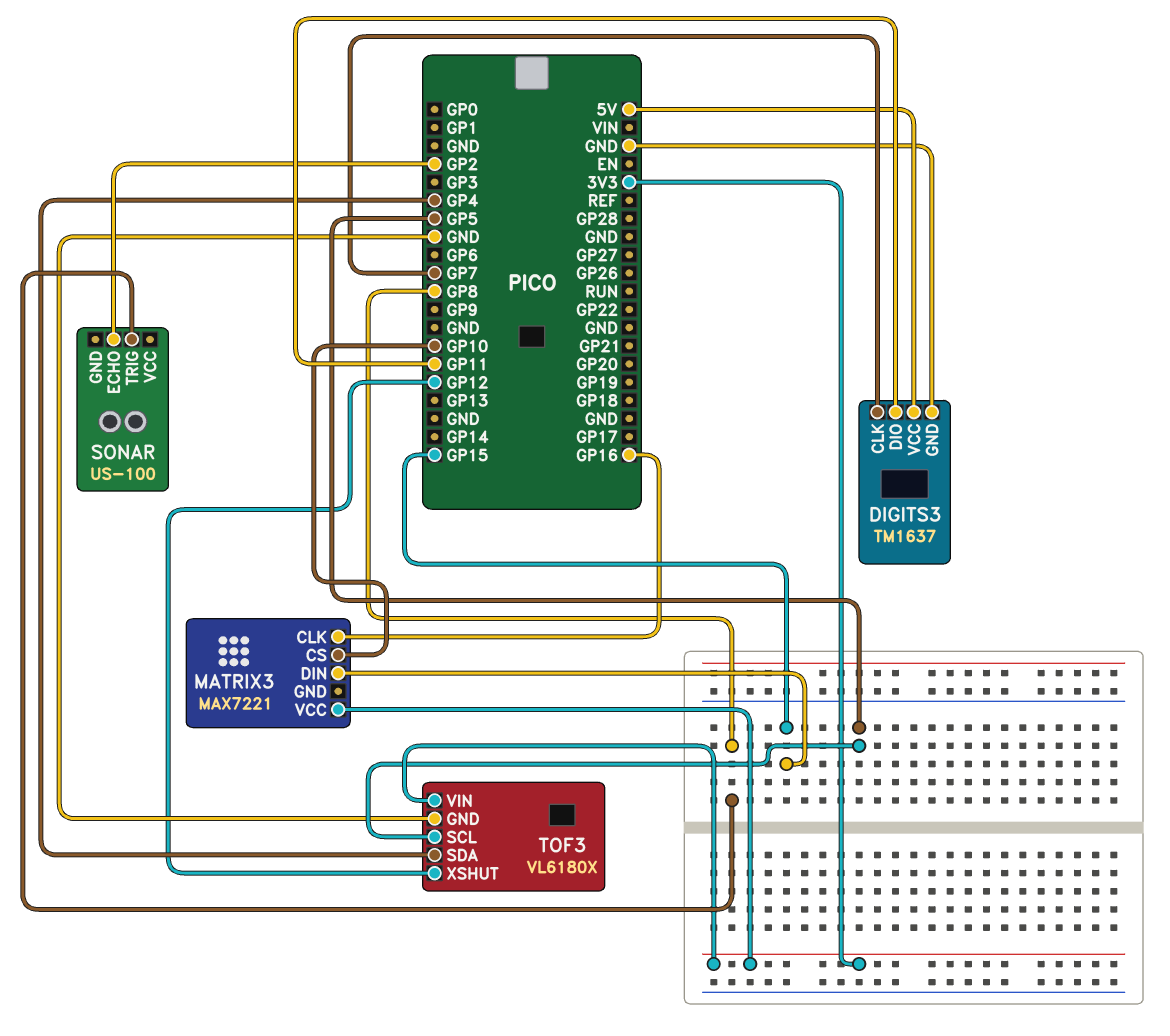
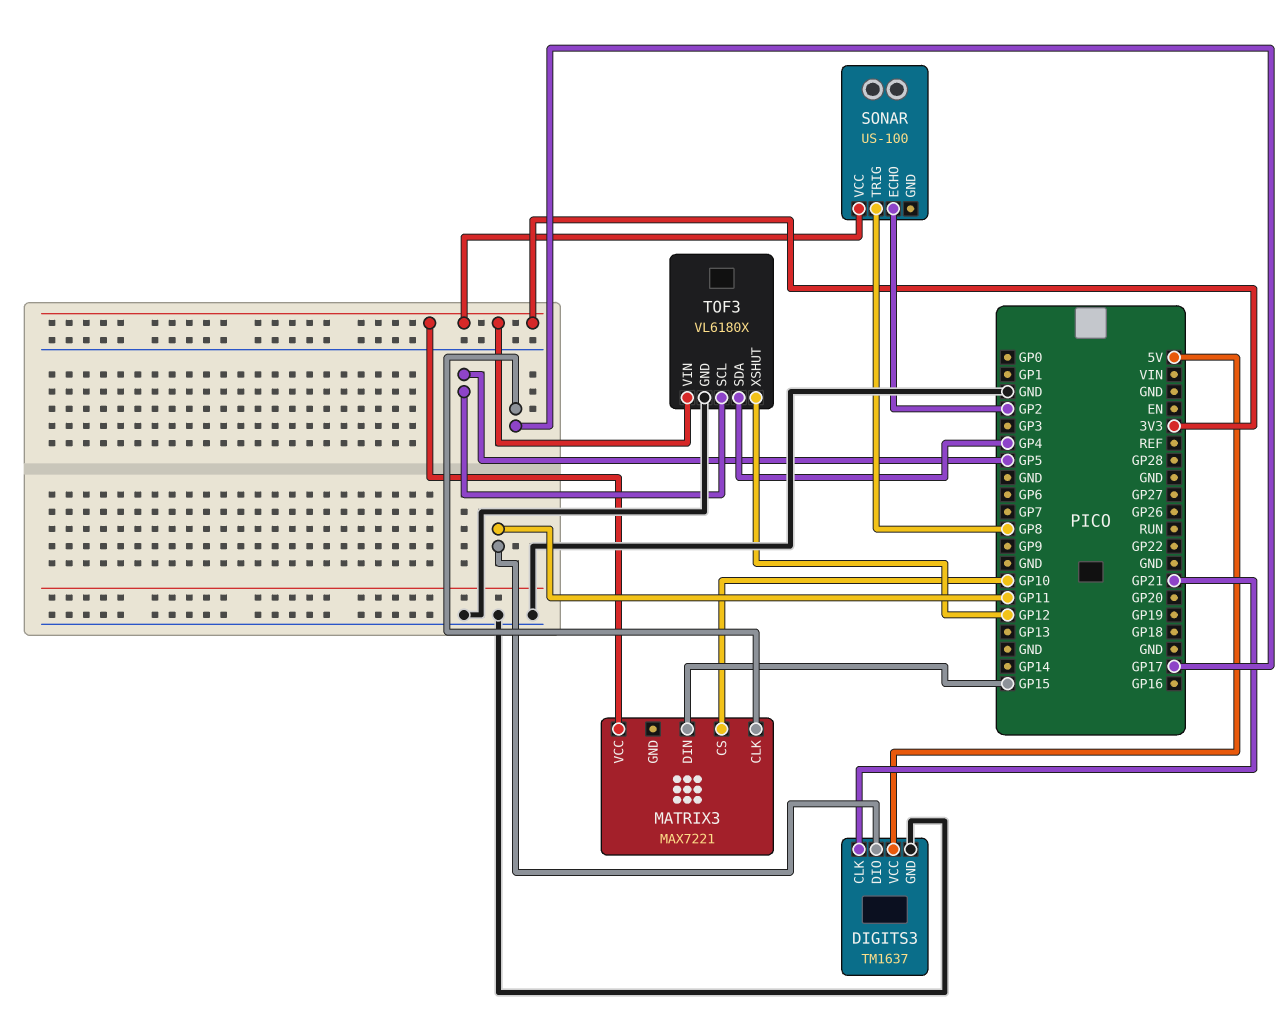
DIGITS3 pin CLK: GP7 -> GP21
MATRIX3 pin CLK: GP16 -> GP17
SONAR pin VCC: none -> 3V3

